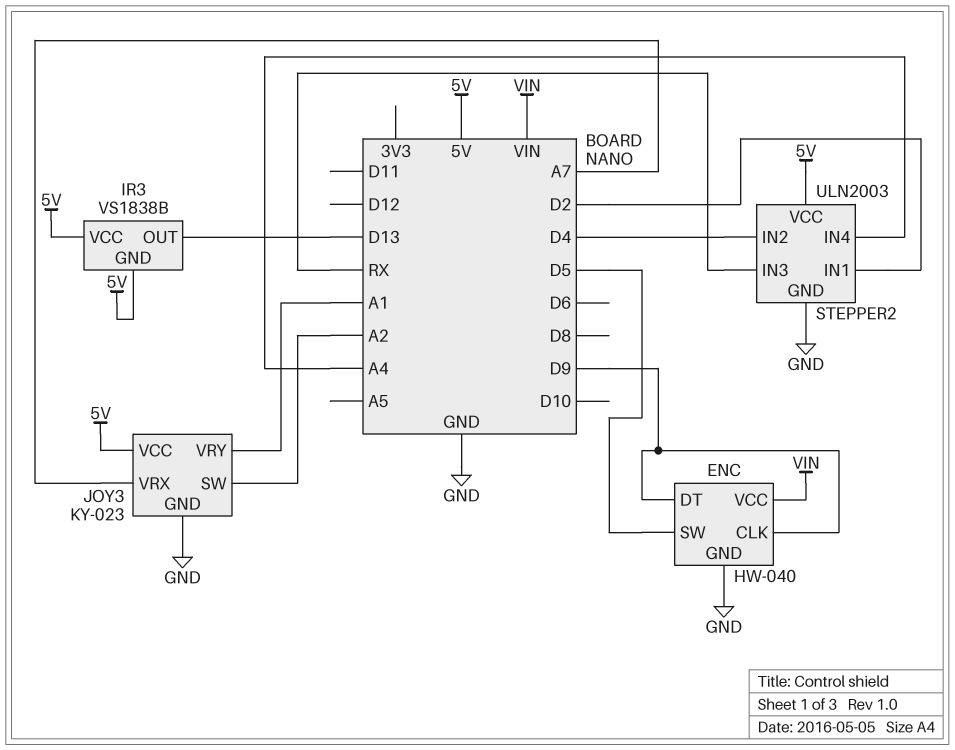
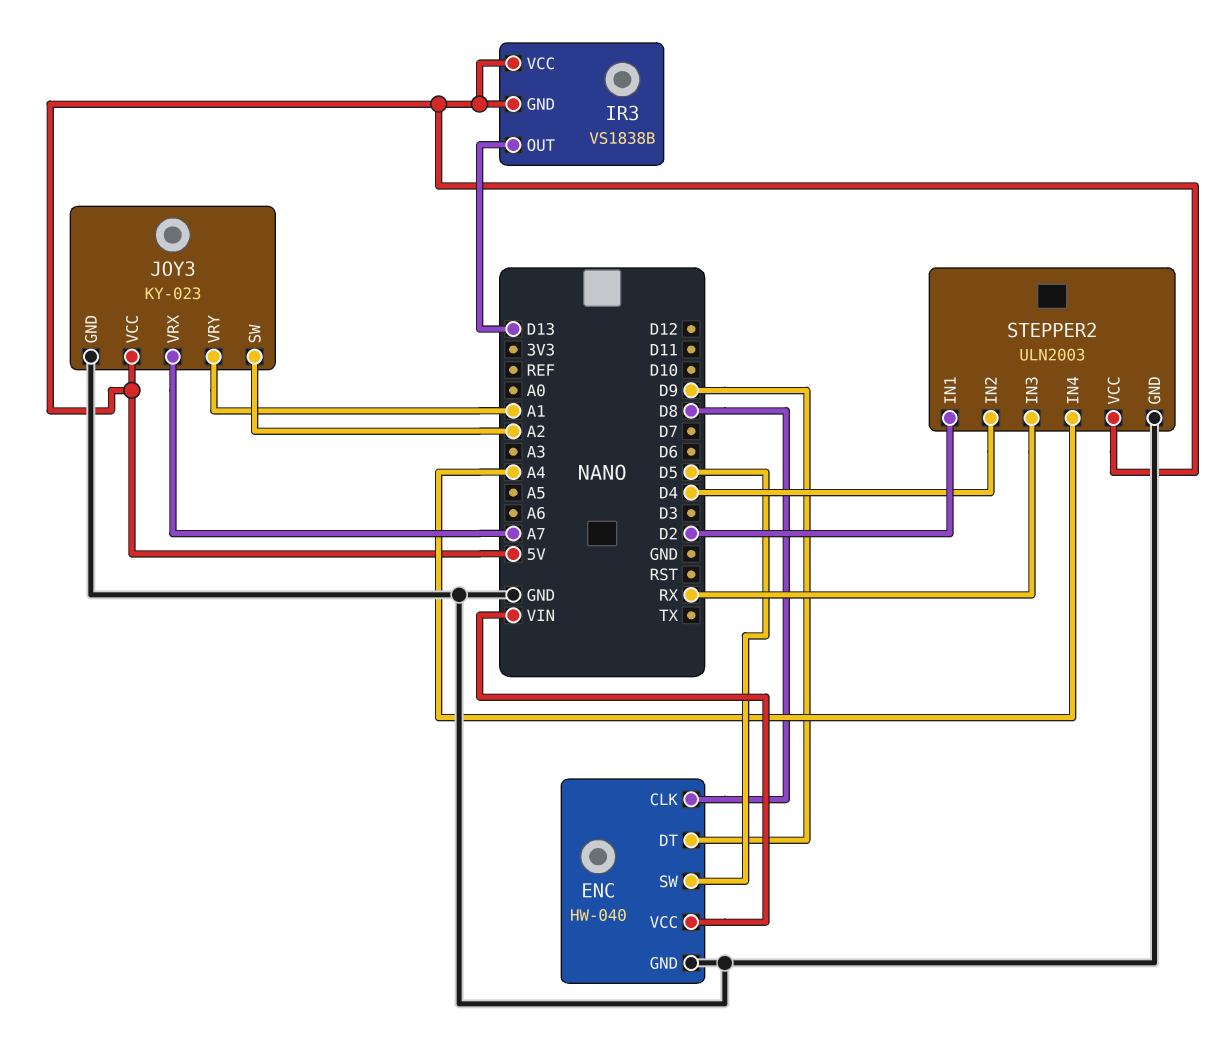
ENC pin CLK: D9 -> D8

